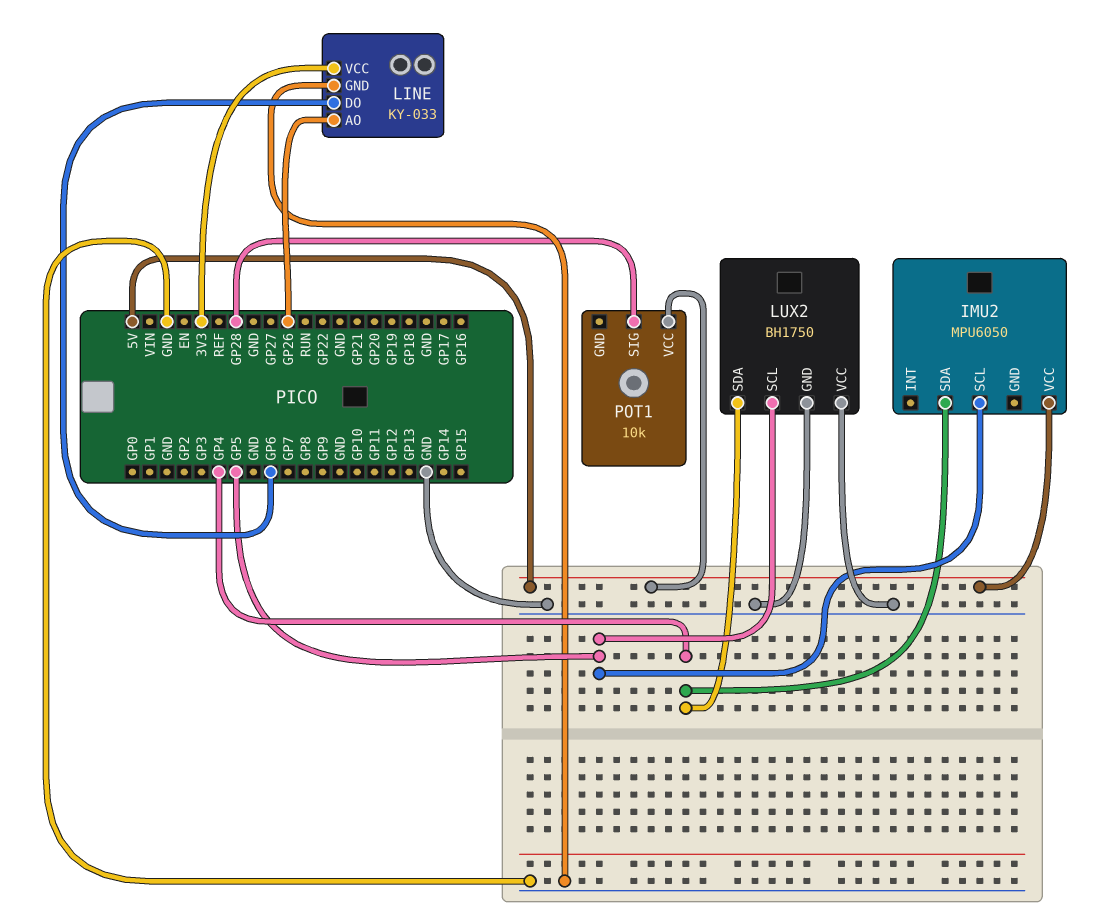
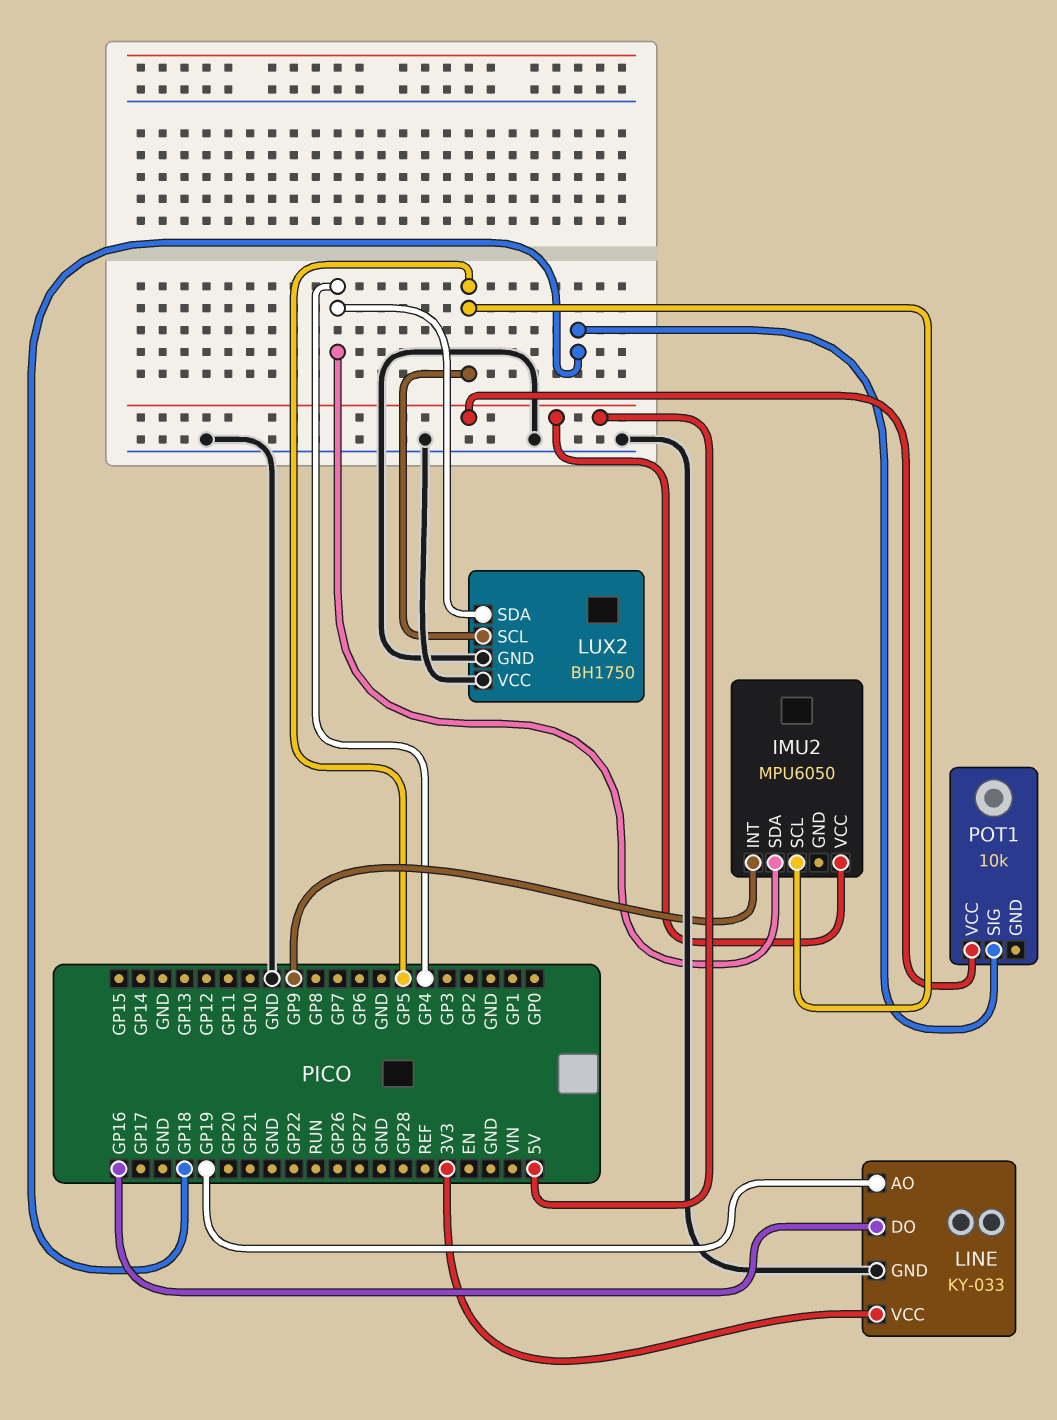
IMU2 pin INT: none -> GP9
LINE pin AO: GP26 -> GP19
LINE pin DO: GP6 -> GP16
POT1 pin SIG: GP28 -> GP18

